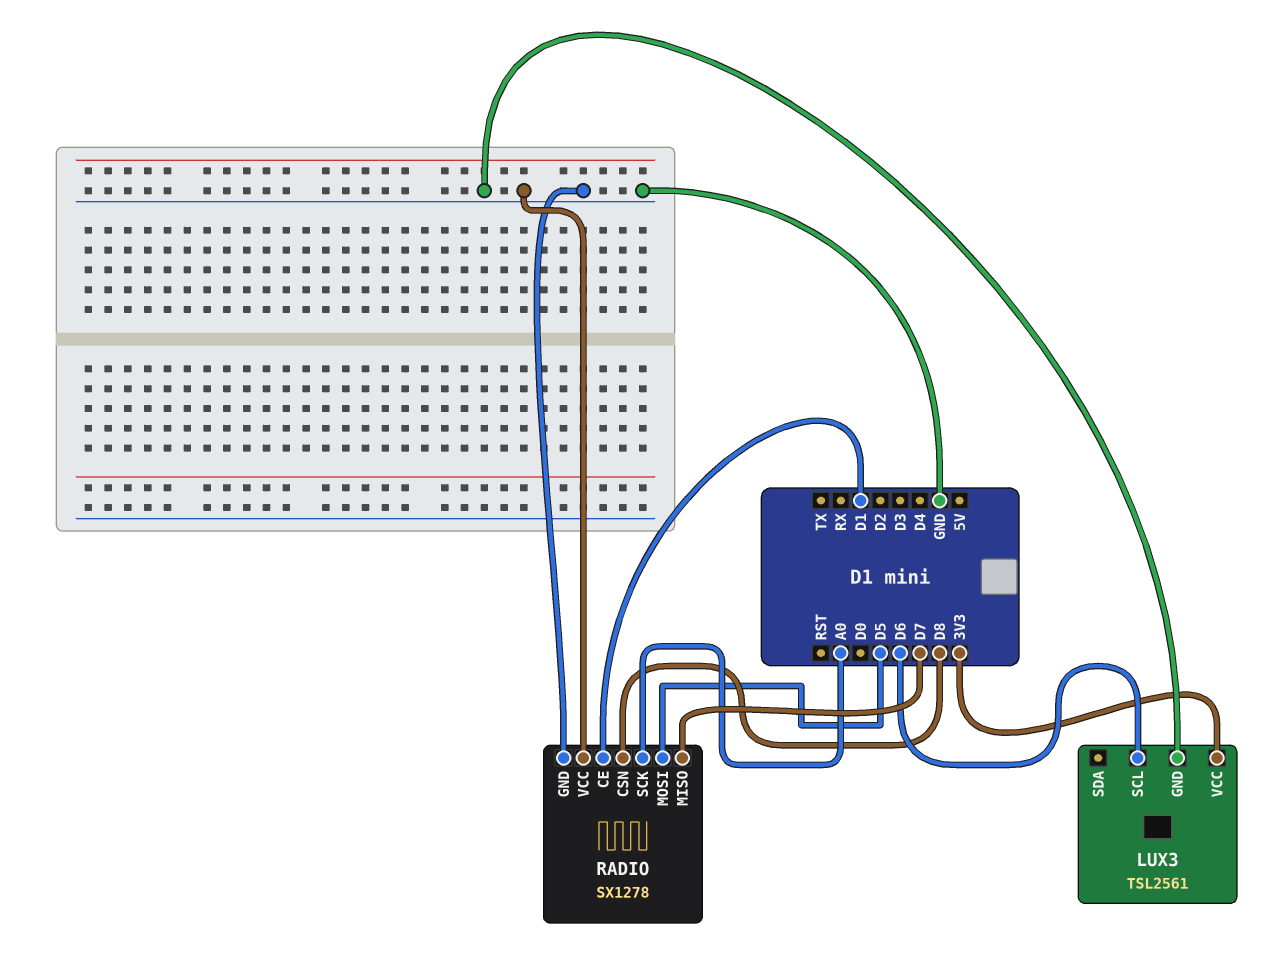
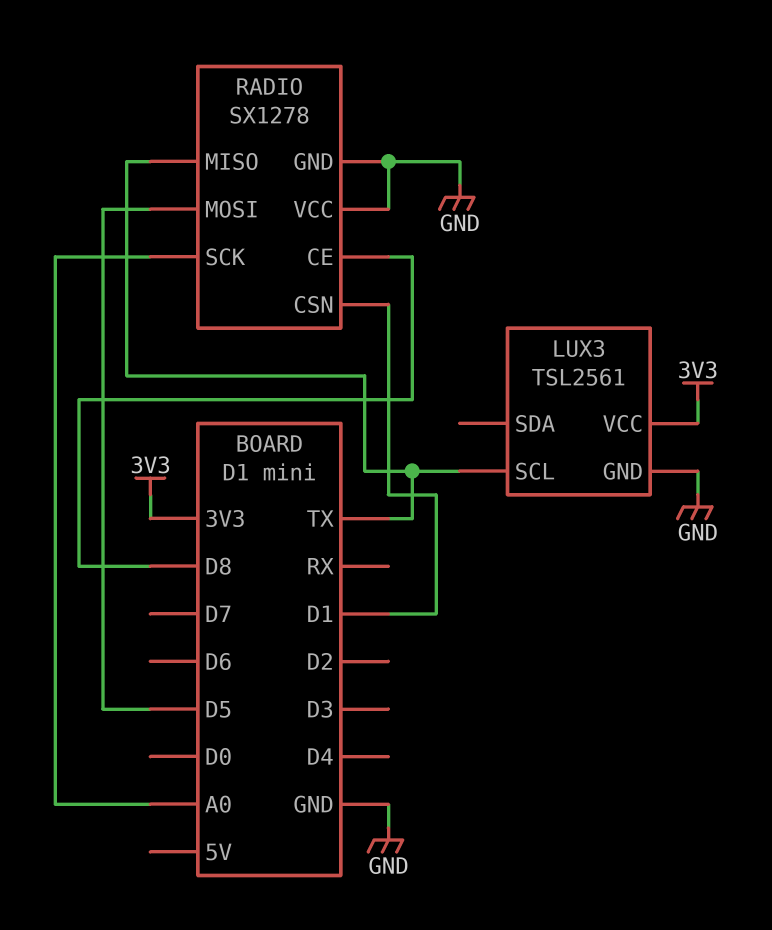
LUX3 pin SCL: D6 -> TX
RADIO pin CE: D1 -> D8
RADIO pin CSN: D8 -> D1
RADIO pin MISO: D7 -> TX

